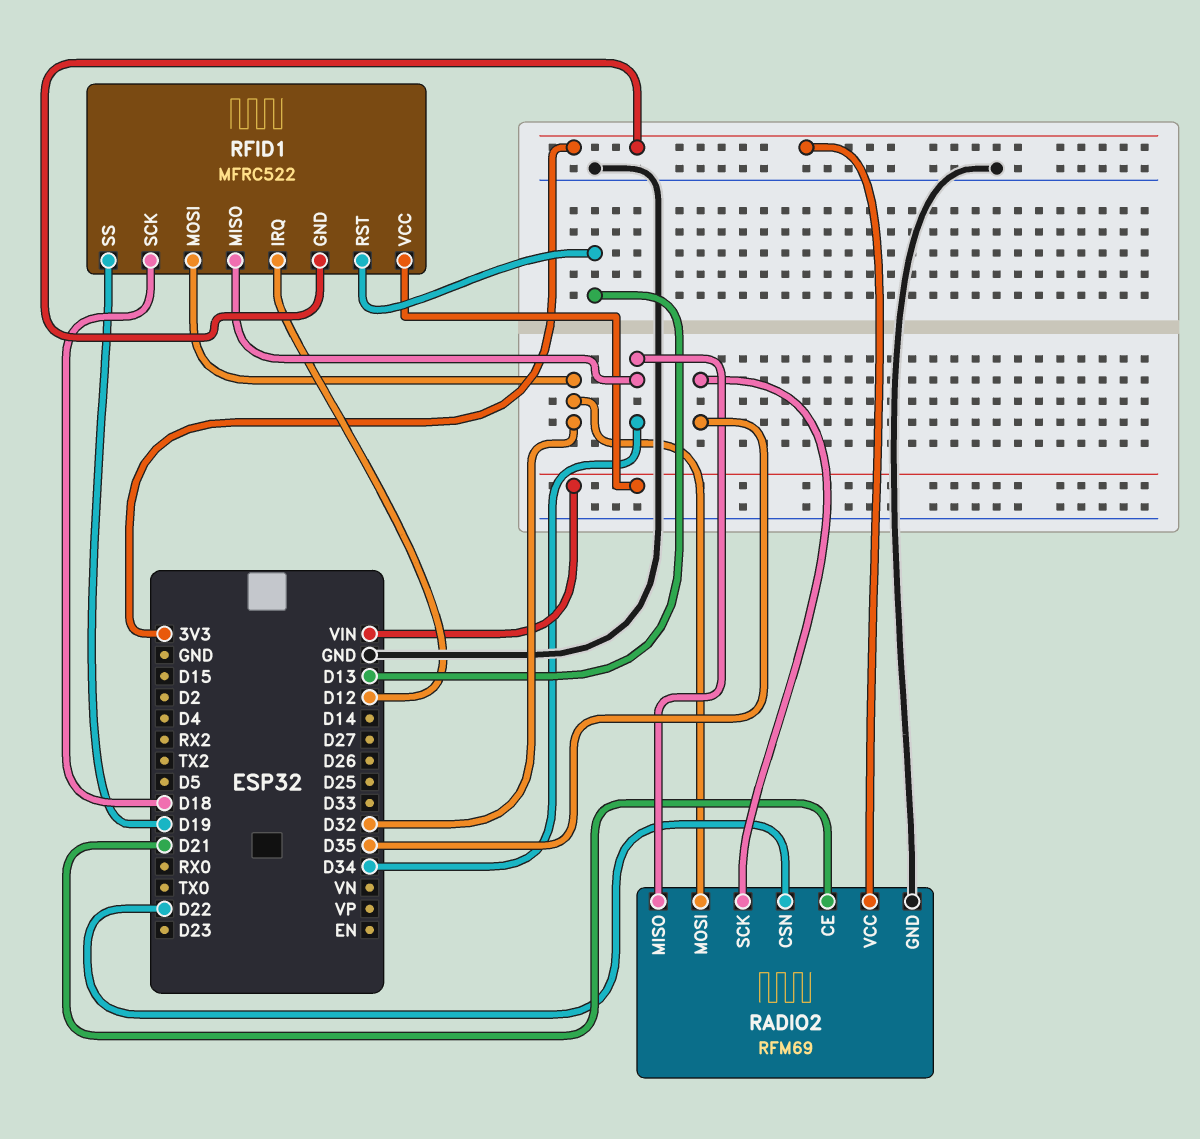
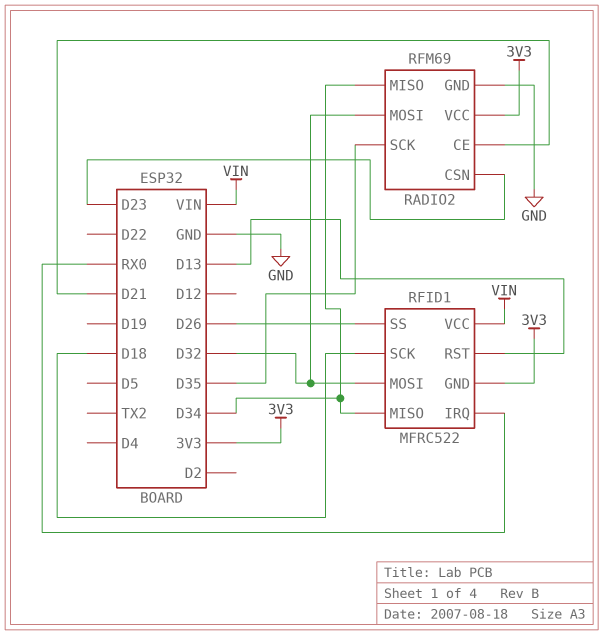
RADIO2 pin CSN: D22 -> D23
RFID1 pin IRQ: D12 -> RX0
RFID1 pin SS: D19 -> D26

